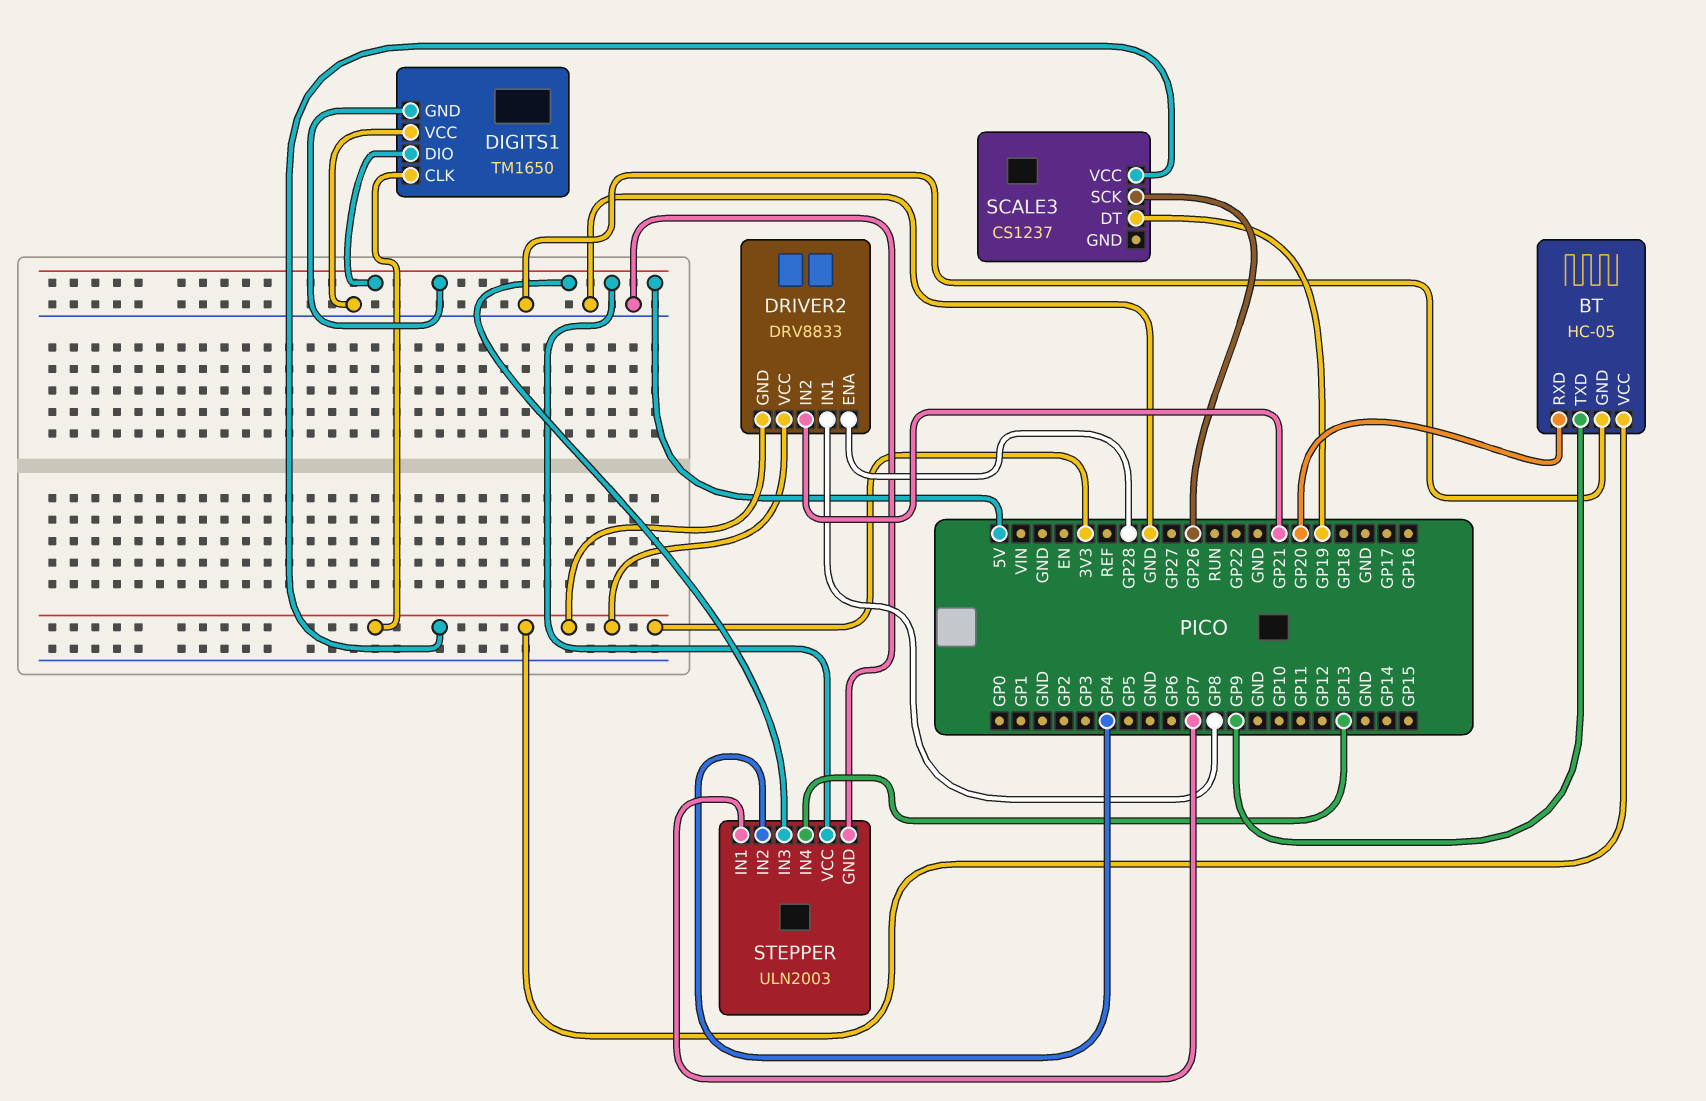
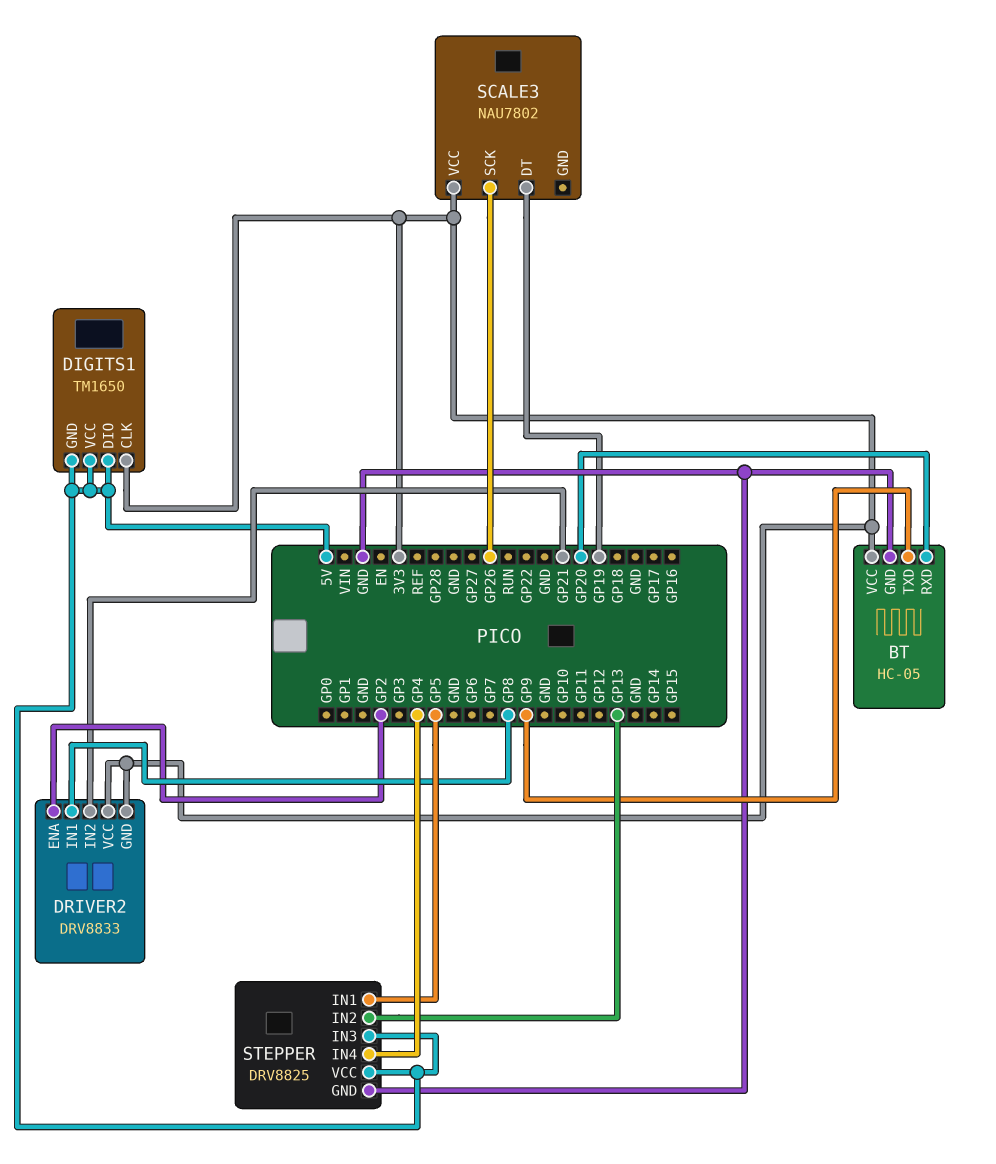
DIGITS1 pin VCC: GND -> 5V
DRIVER2 pin ENA: GP28 -> GP2
SCALE3: CS1237 -> NAU7802
STEPPER: ULN2003 -> DRV8825
STEPPER pin IN1: GP7 -> GP5
STEPPER pin IN2: GP4 -> GP13
STEPPER pin IN4: GP13 -> GP4

